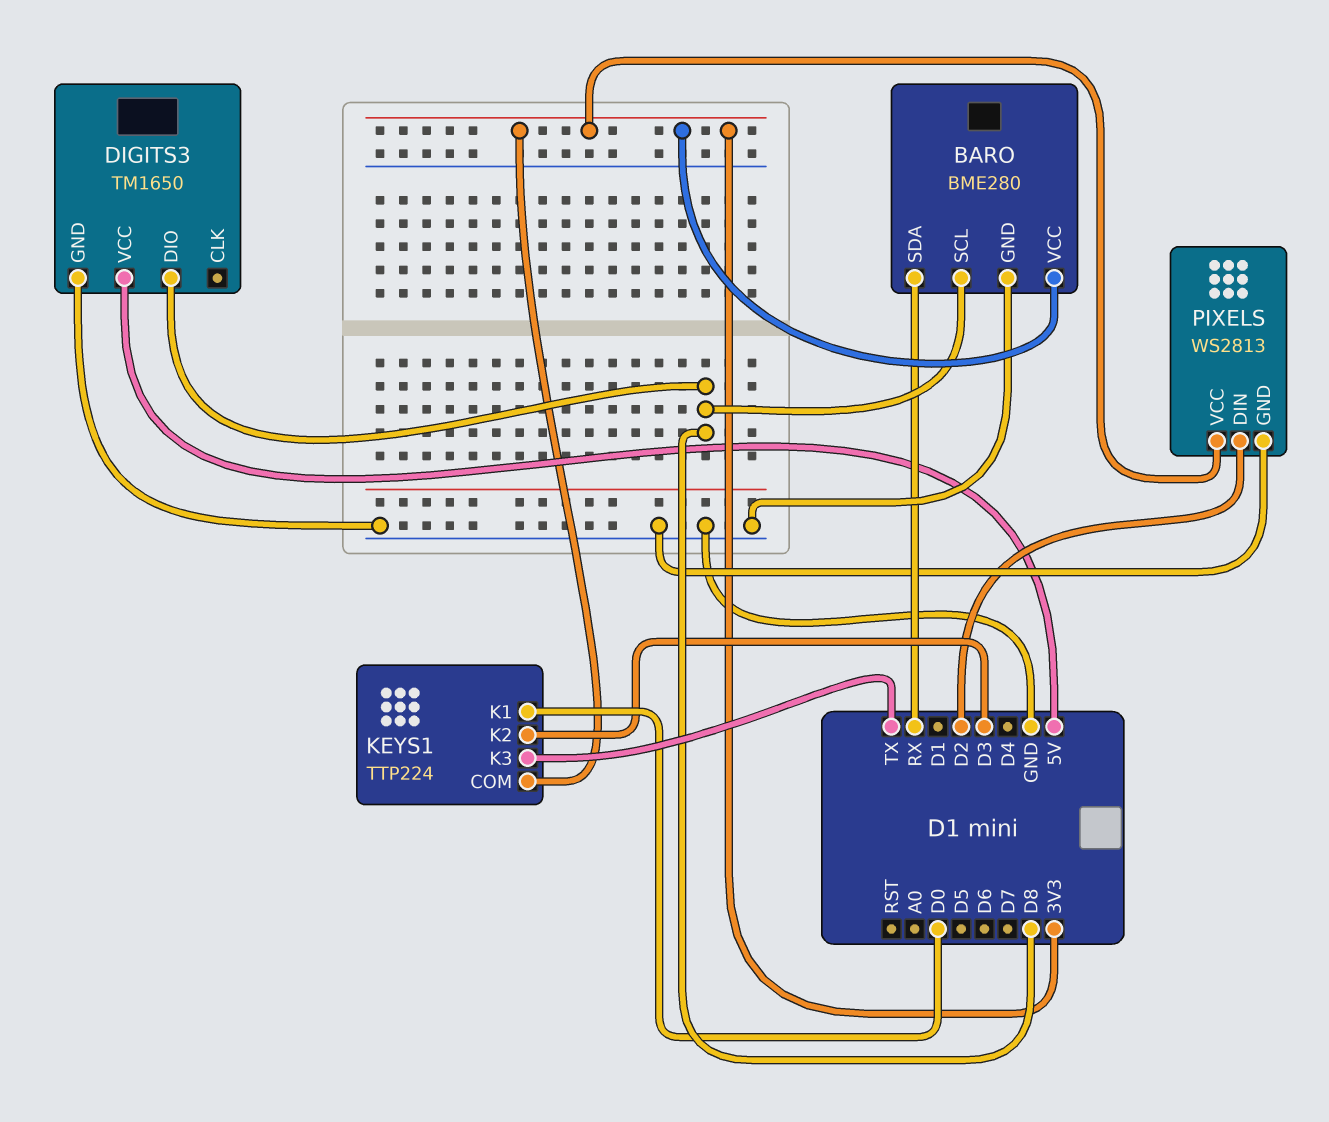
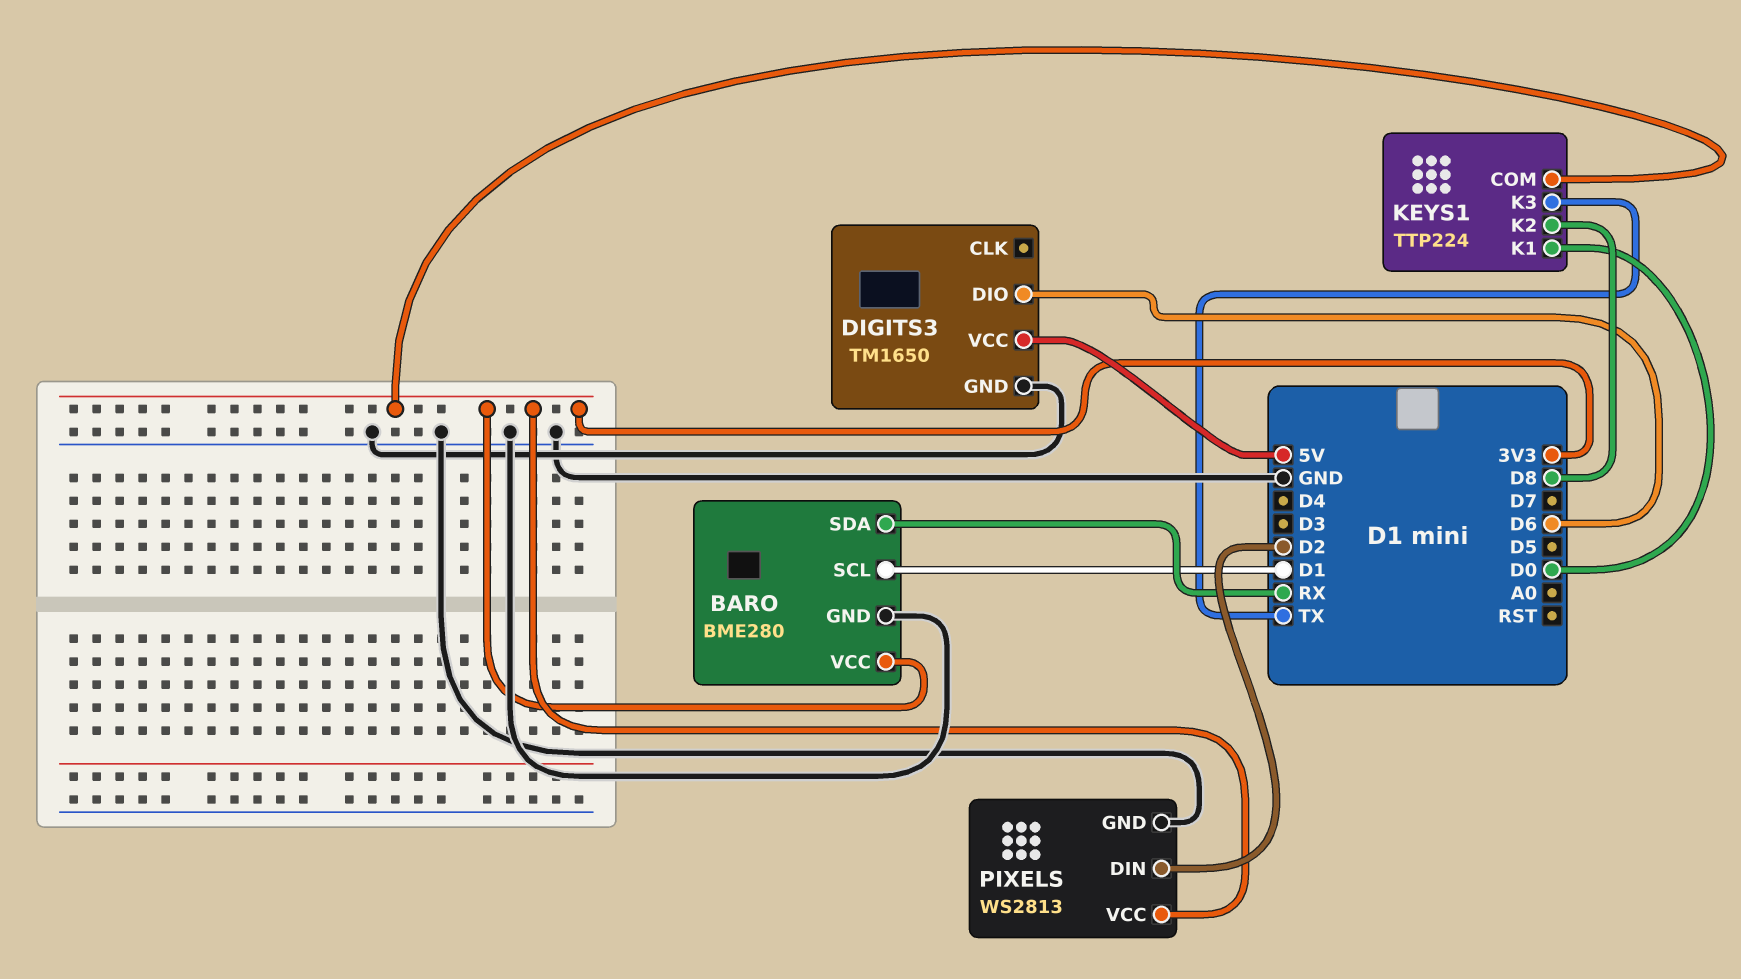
BARO pin SCL: D8 -> D1
DIGITS3 pin DIO: D8 -> D6
KEYS1 pin K2: D3 -> D8

